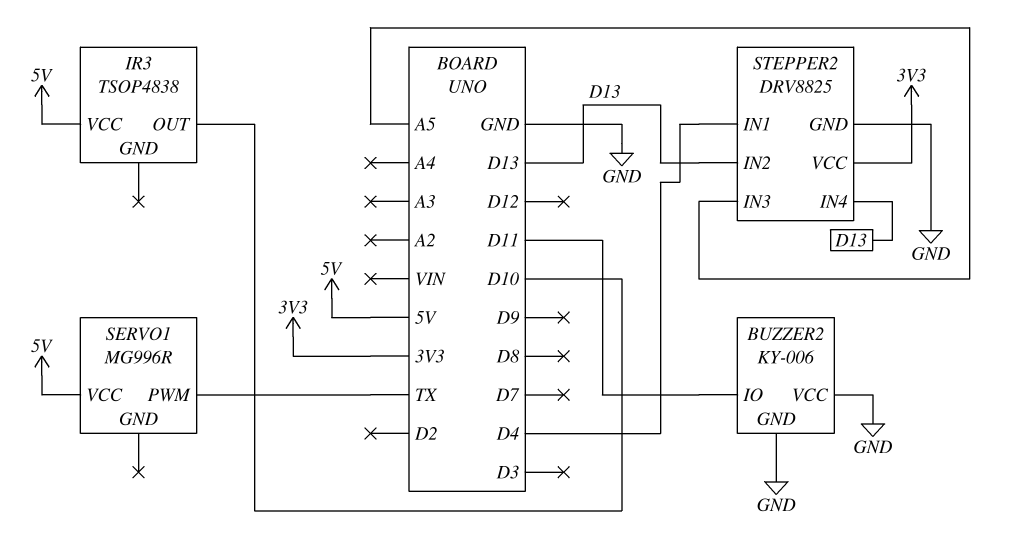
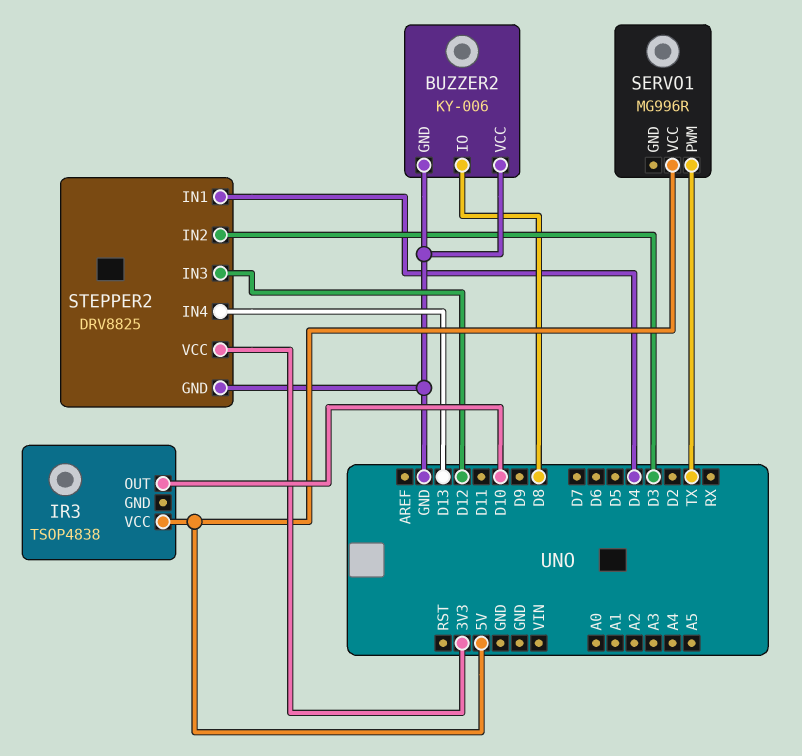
BUZZER2 pin IO: D11 -> D8
STEPPER2 pin IN2: D13 -> D3
STEPPER2 pin IN3: A5 -> D12

